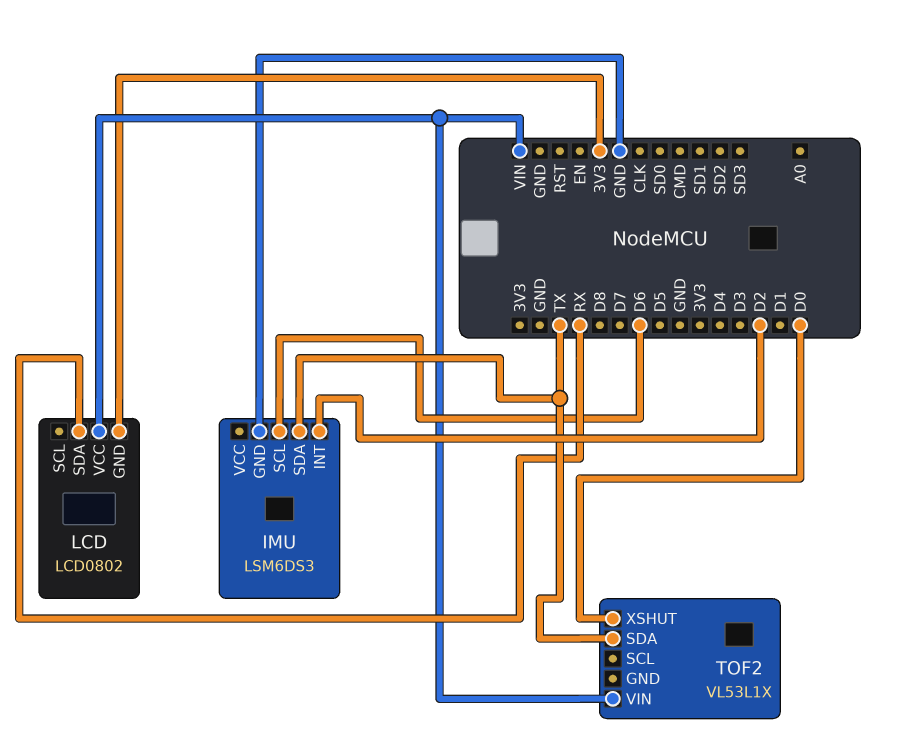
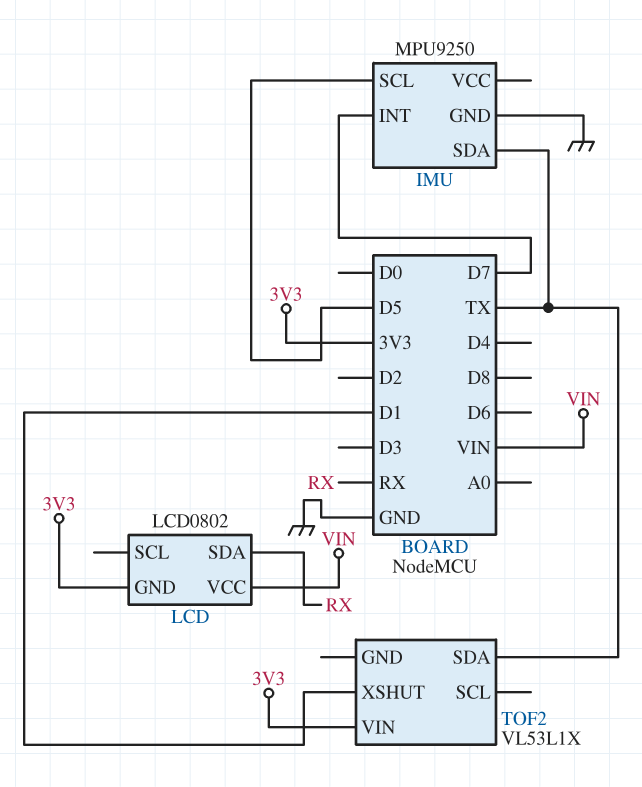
IMU: LSM6DS3 -> MPU9250
IMU pin INT: D2 -> D7
IMU pin SCL: D6 -> D5
TOF2 pin VIN: VIN -> 3V3
TOF2 pin XSHUT: D0 -> D1

